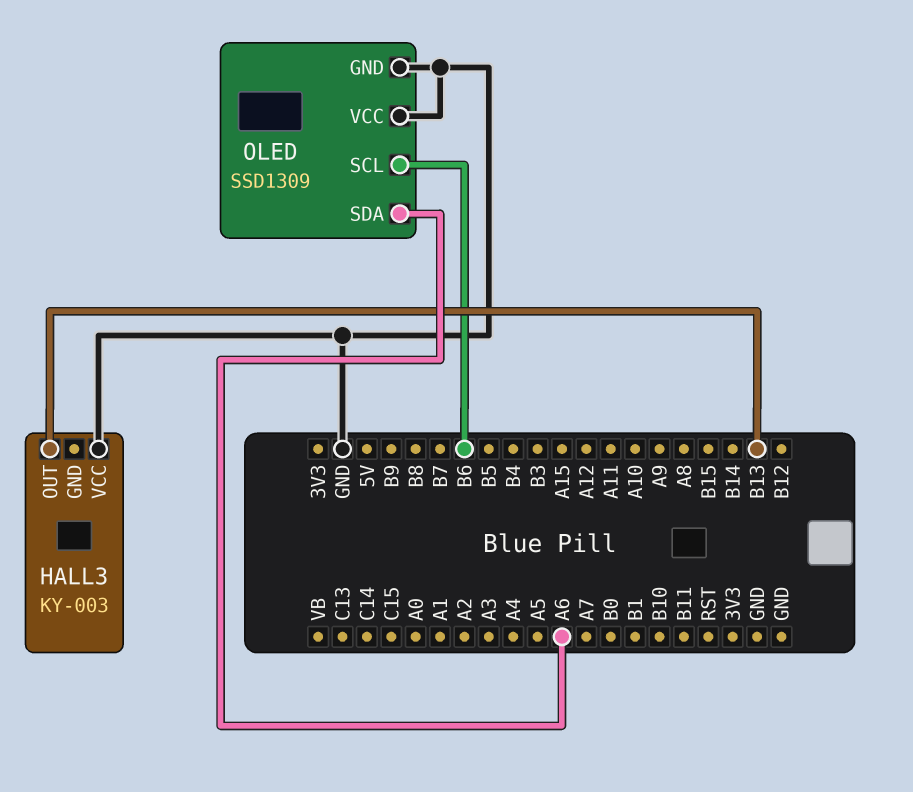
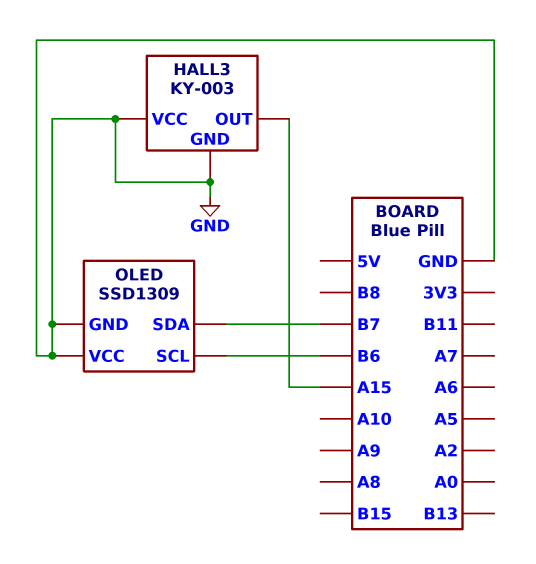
HALL3 pin GND: none -> GND
HALL3 pin OUT: B13 -> A15
OLED pin SDA: A6 -> B7

